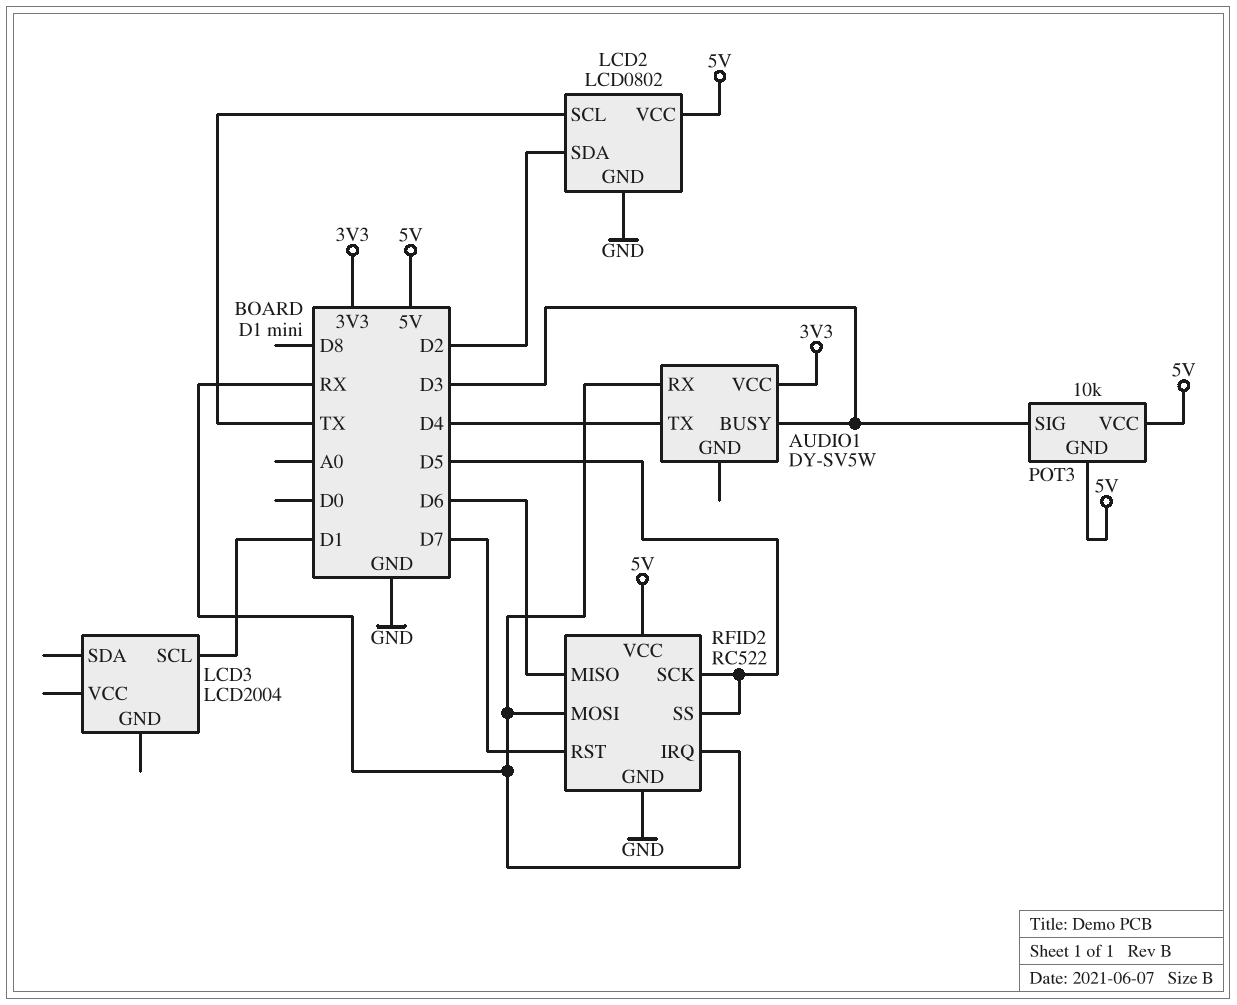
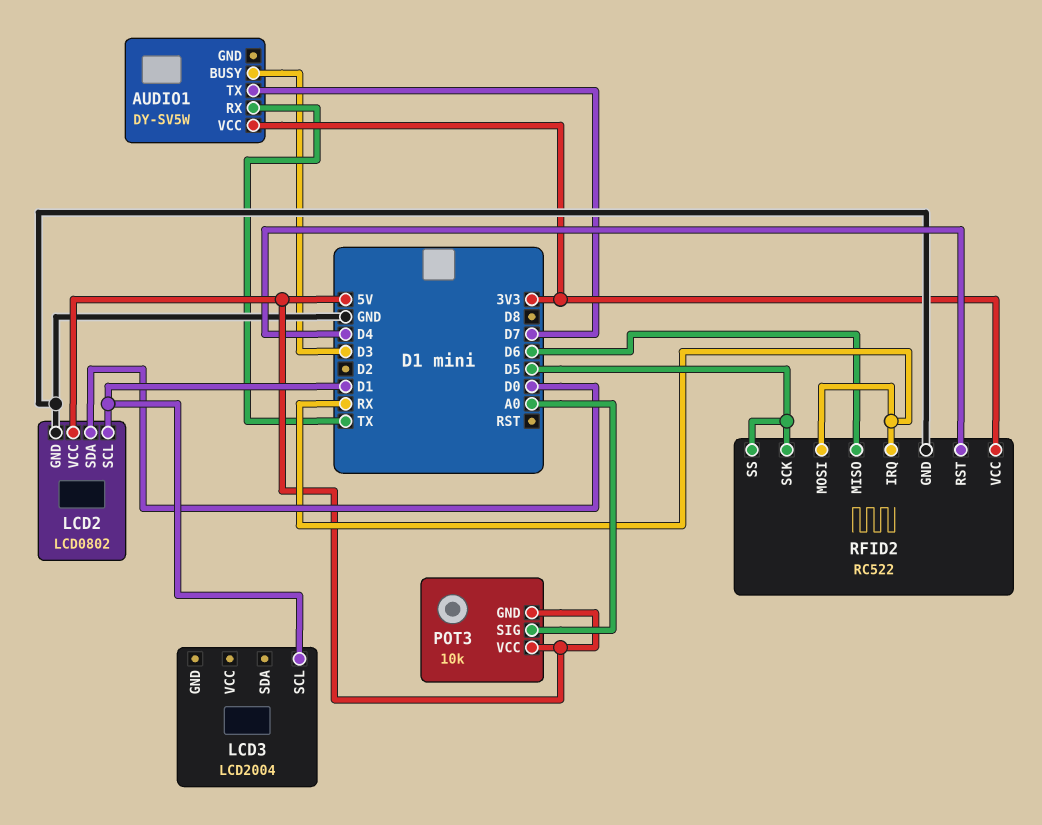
AUDIO1 pin RX: RX -> TX
AUDIO1 pin TX: D4 -> D7
LCD2 pin SCL: TX -> D1
LCD2 pin SDA: D2 -> D0
POT3 pin SIG: D3 -> A0
RFID2 pin RST: D7 -> D4
RFID2 pin VCC: 5V -> 3V3

